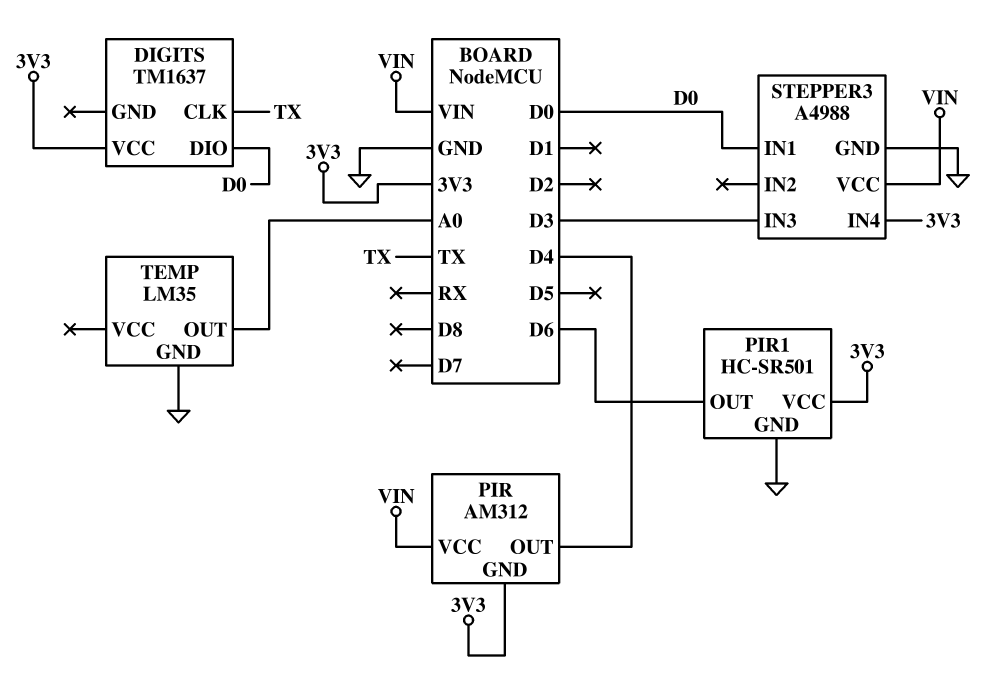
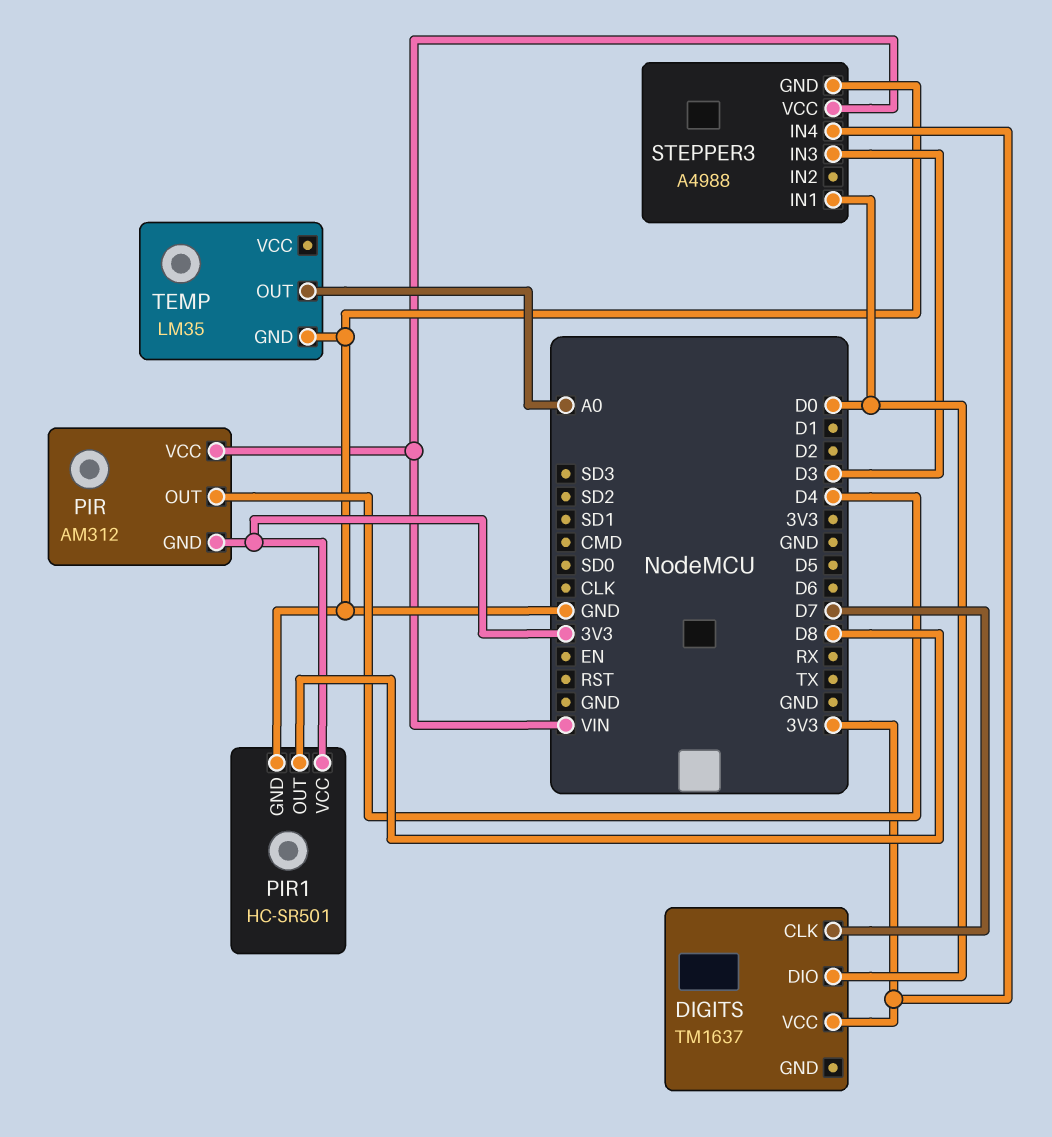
DIGITS pin CLK: TX -> D7
PIR1 pin OUT: D6 -> D8

